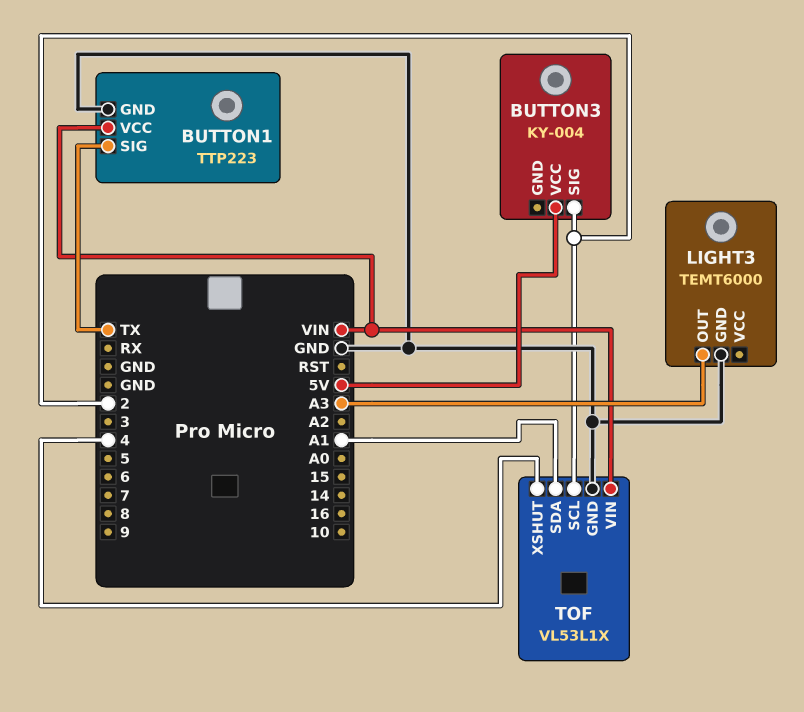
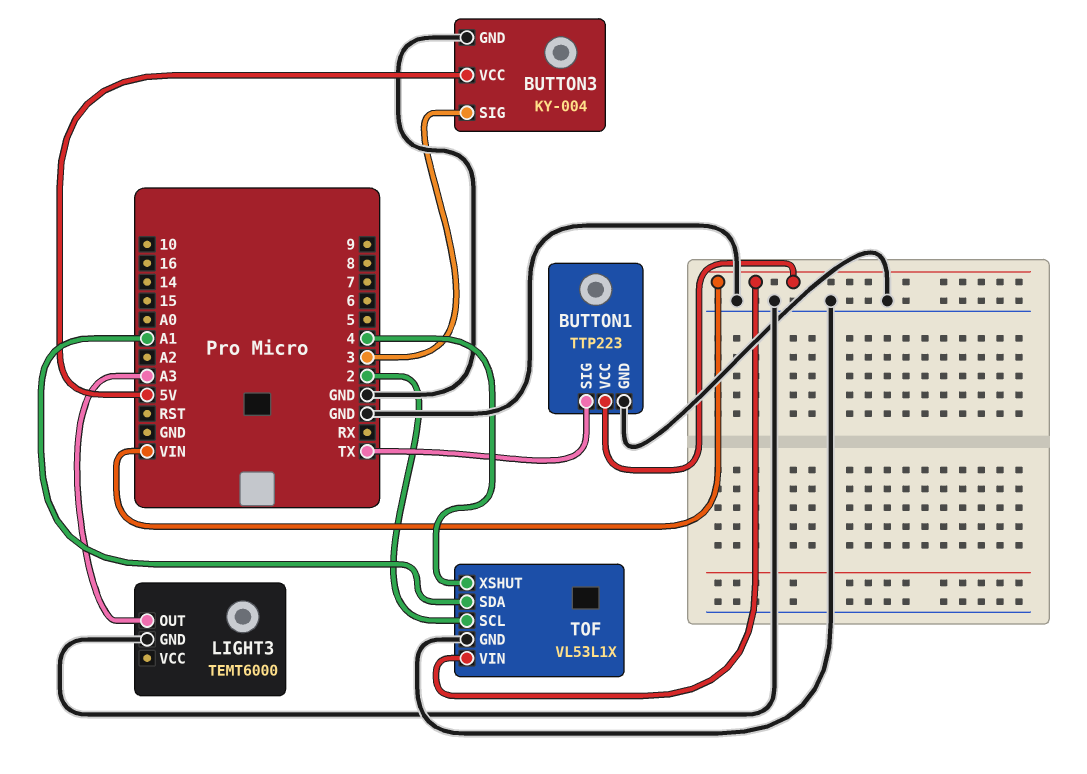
BUTTON3 pin GND: none -> GND
BUTTON3 pin SIG: 2 -> 3

